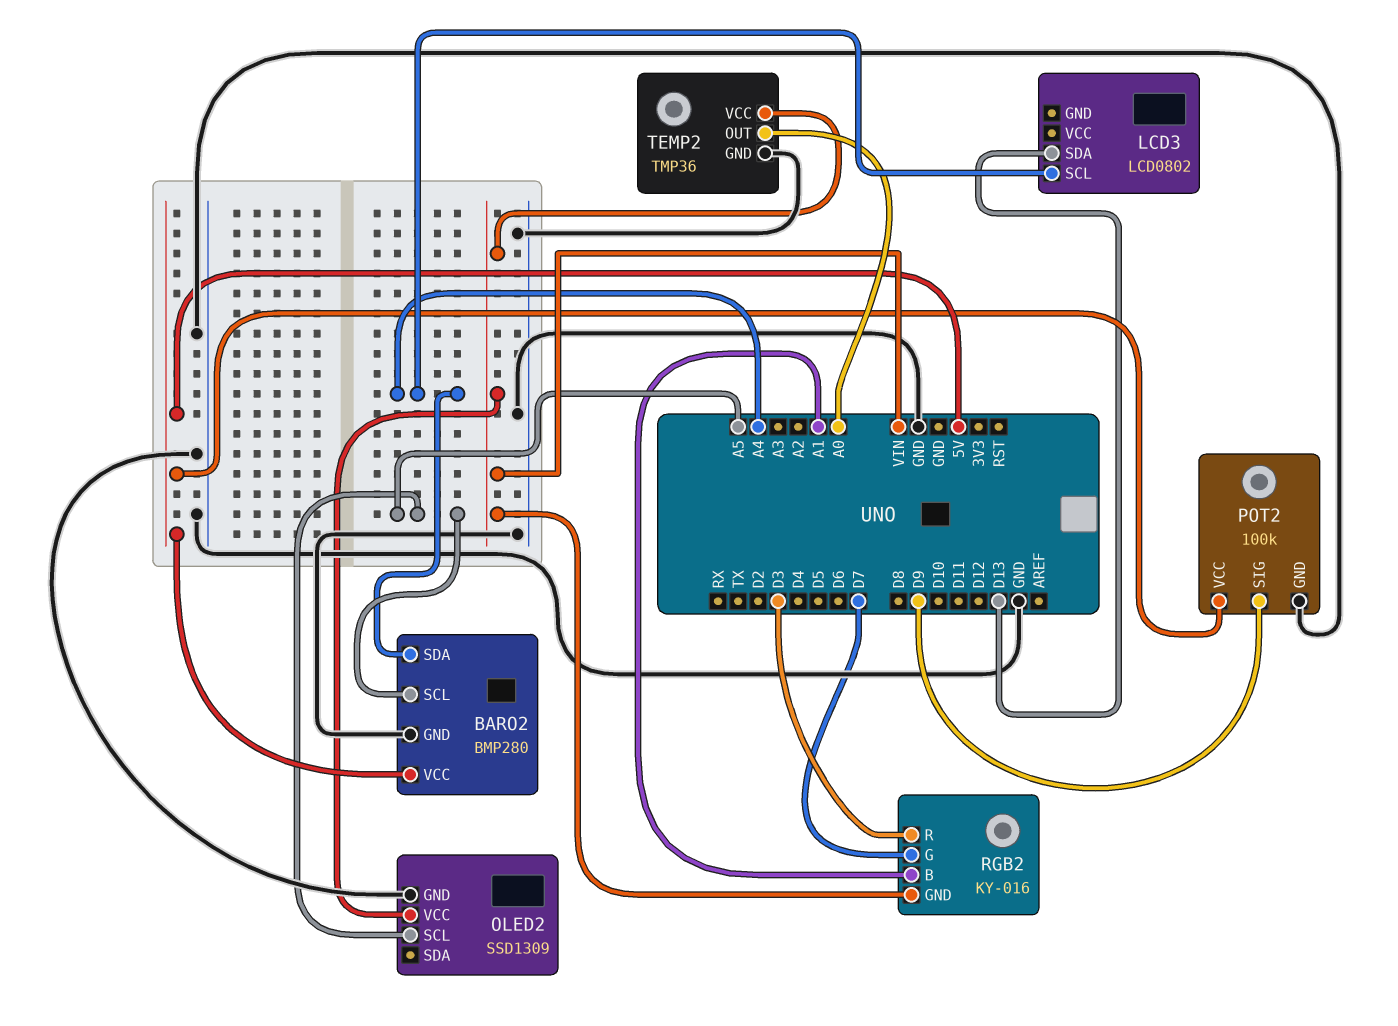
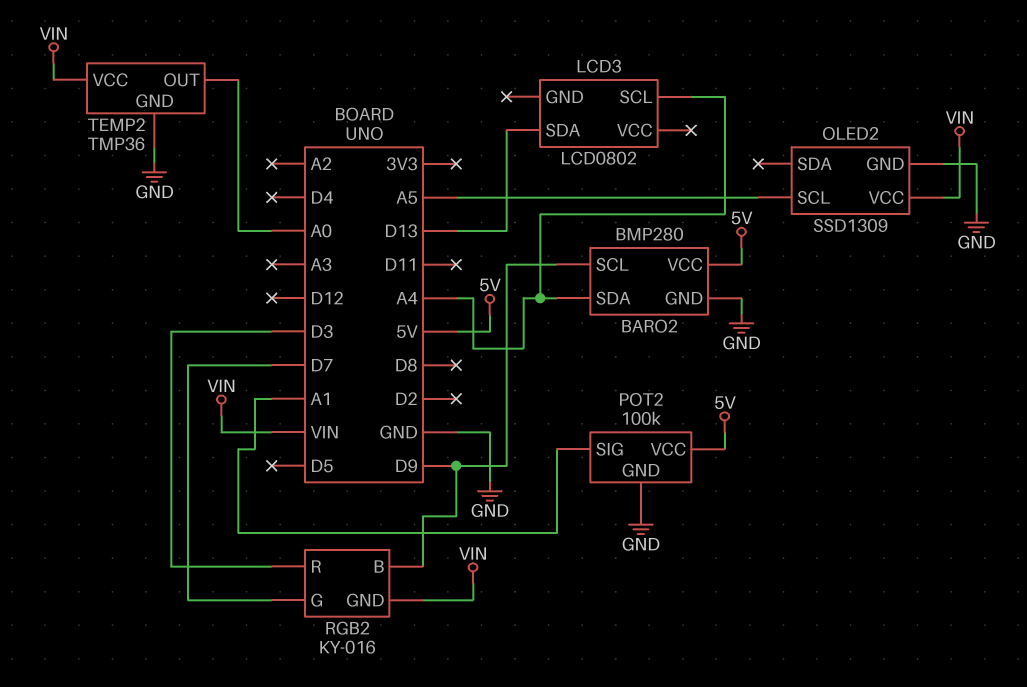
BARO2 pin SCL: A5 -> D9
POT2 pin SIG: D9 -> A1
RGB2 pin B: A1 -> D9

